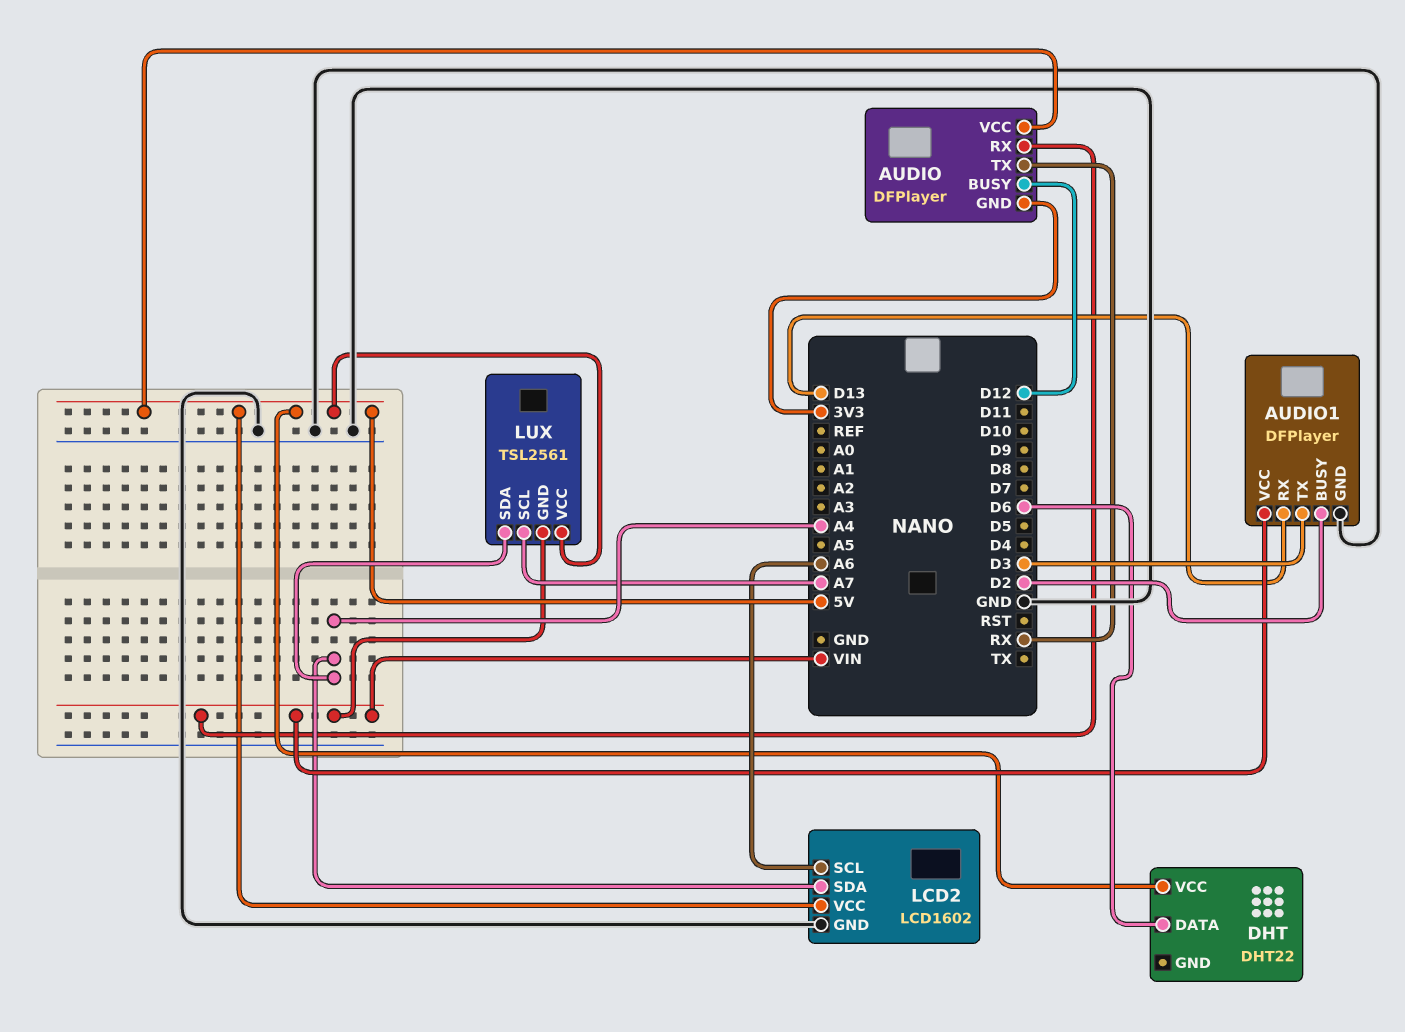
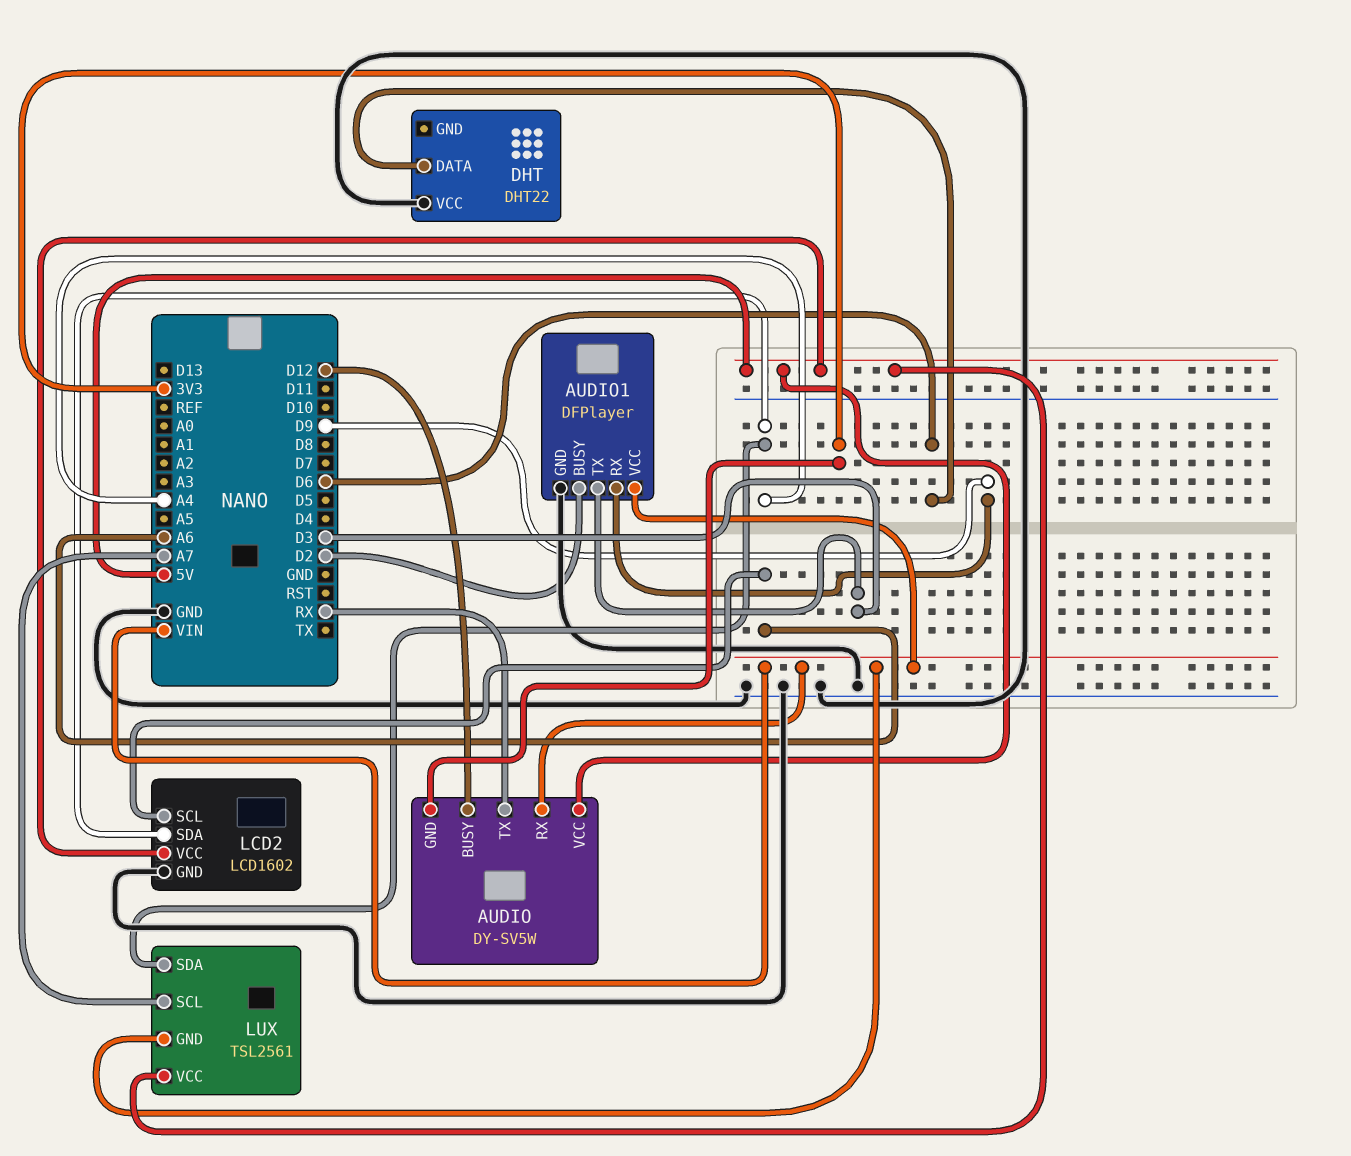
AUDIO: DFPlayer -> DY-SV5W
AUDIO1 pin RX: D13 -> D9
DHT pin VCC: 5V -> GND

